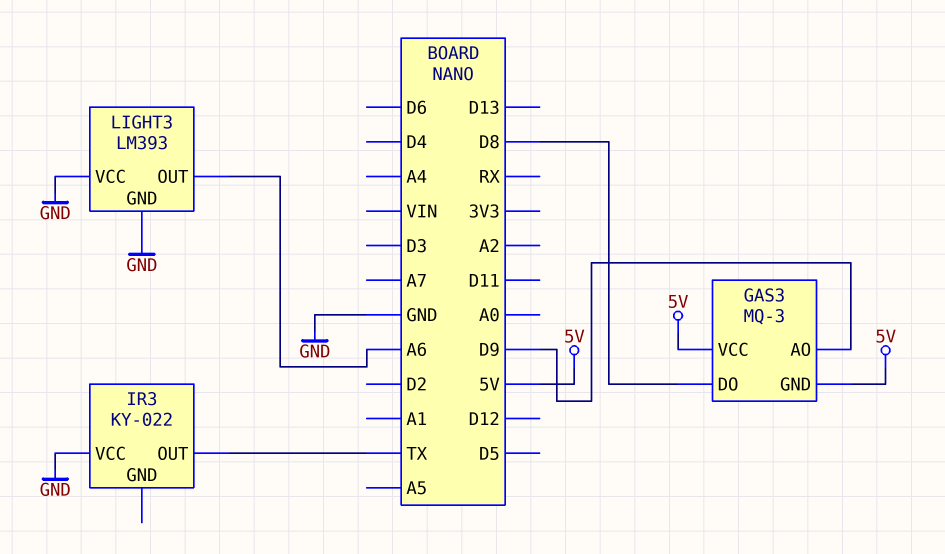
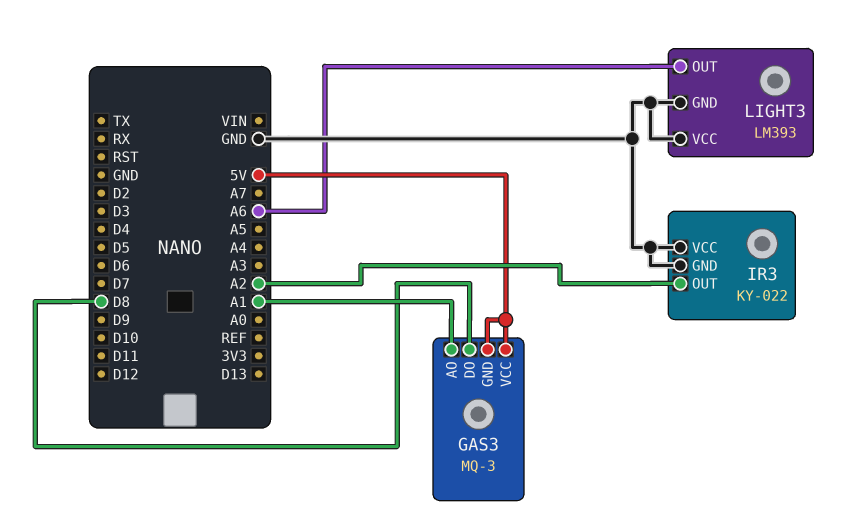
GAS3 pin AO: D9 -> A1
IR3 pin GND: none -> GND
IR3 pin OUT: TX -> A2

